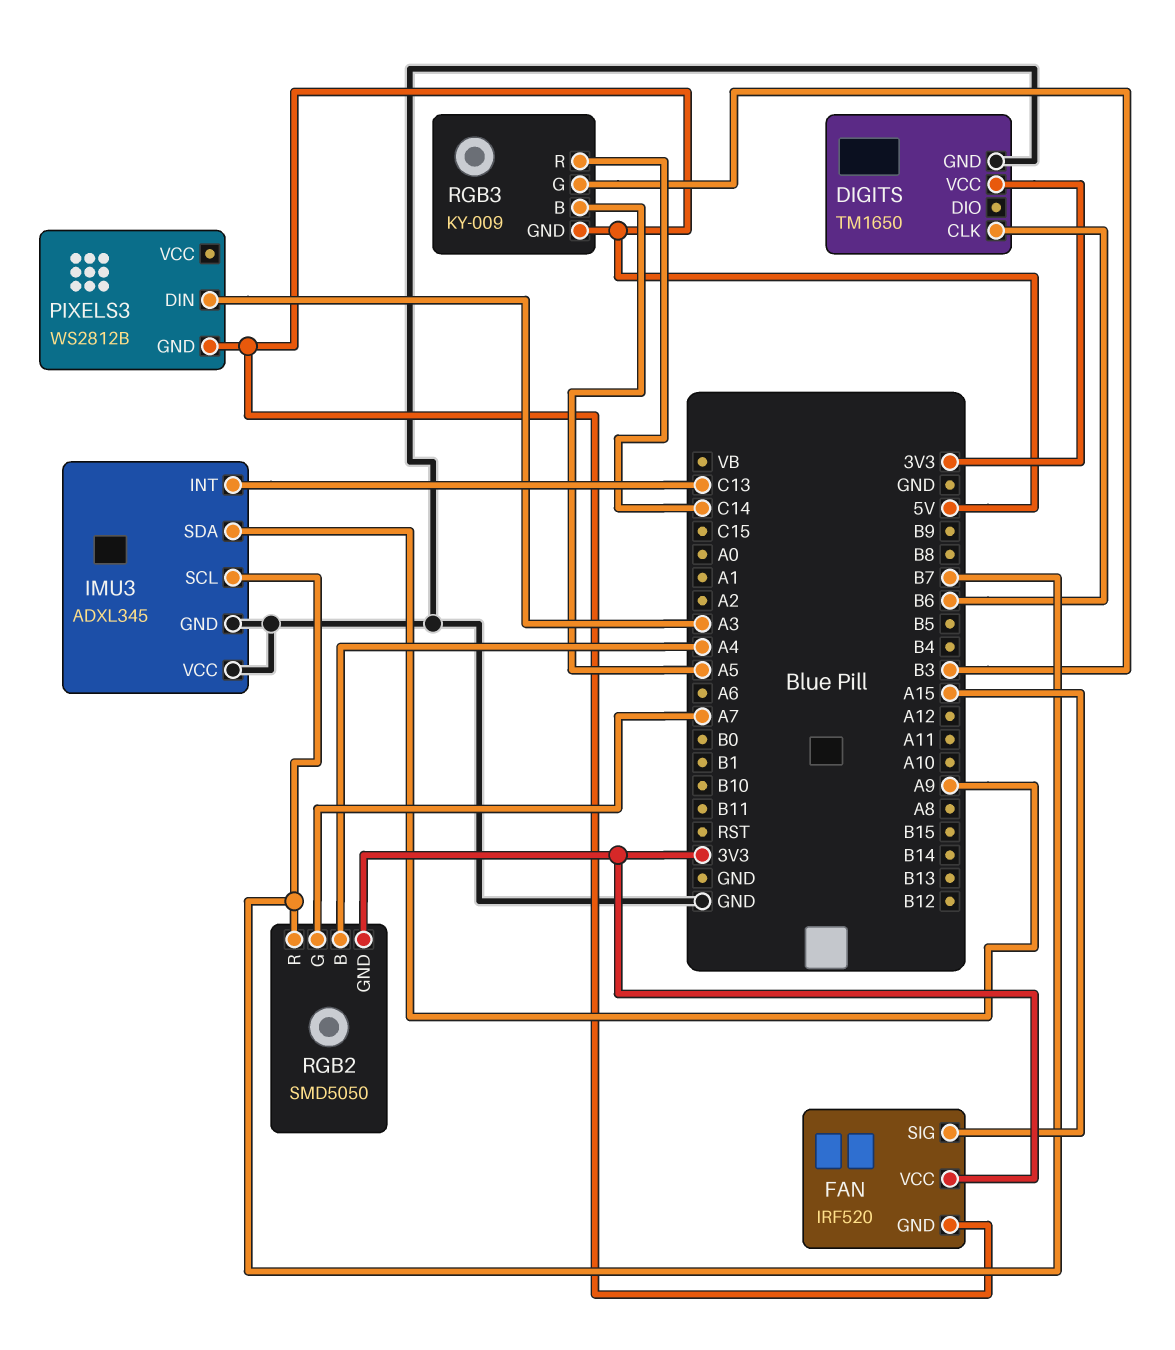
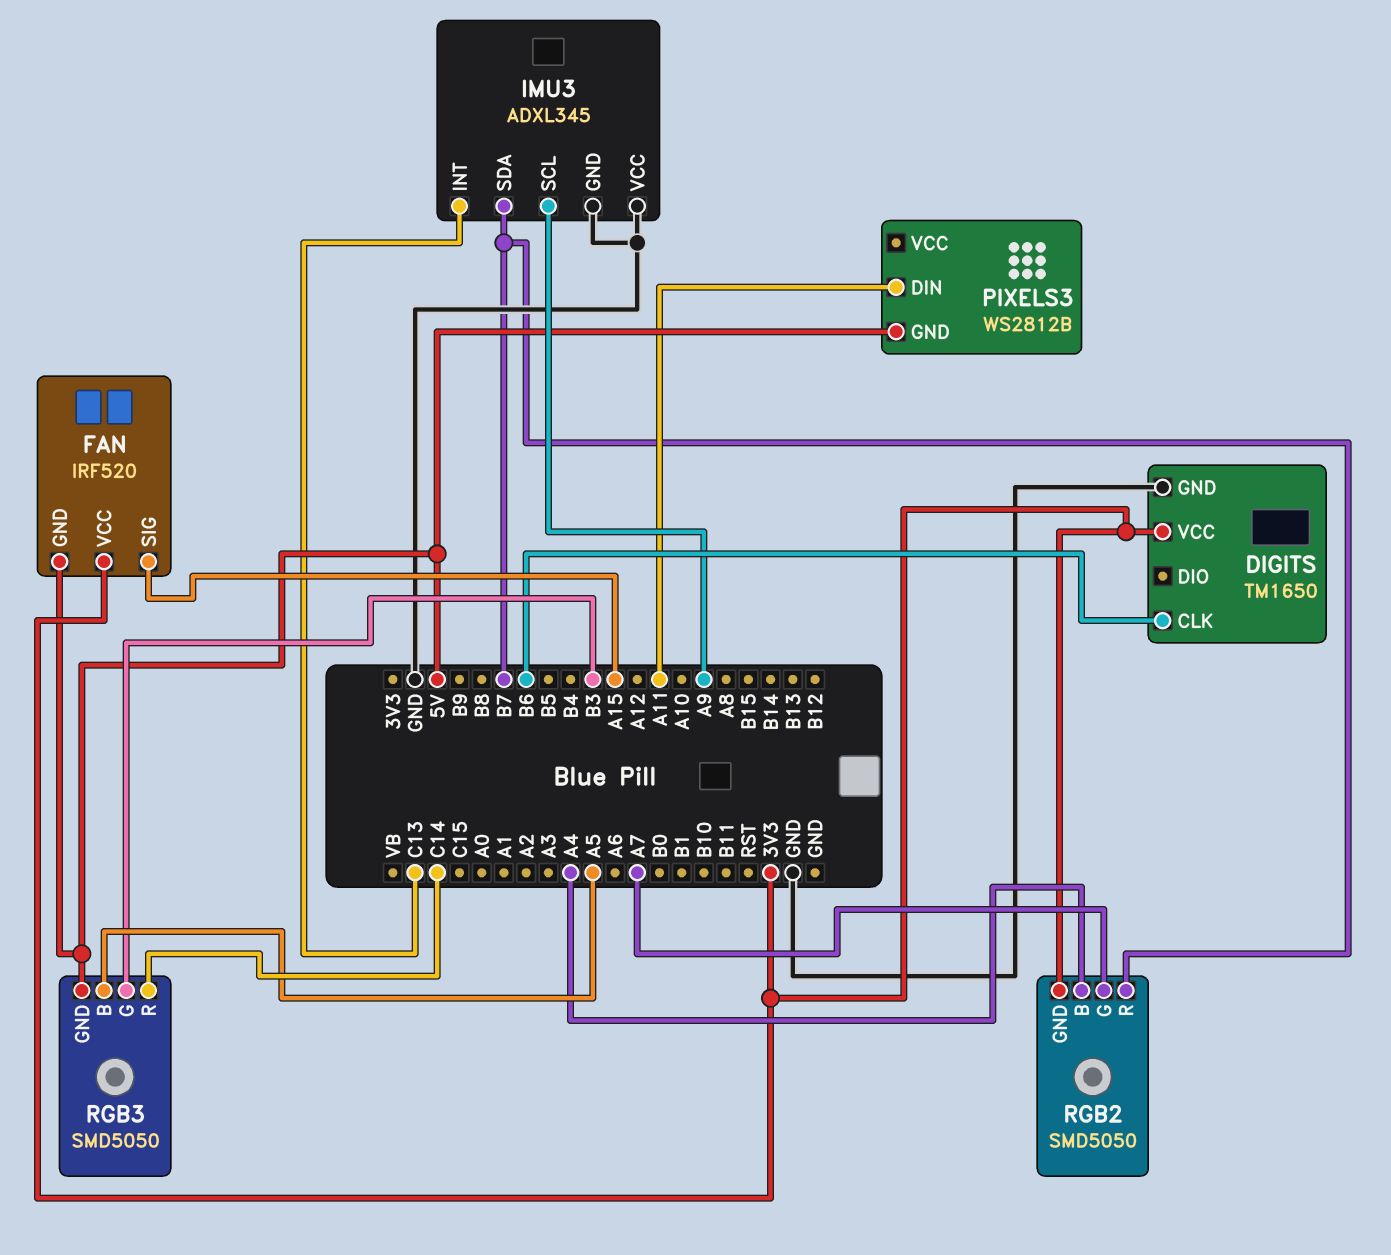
IMU3 pin SCL: B7 -> A9
IMU3 pin SDA: A9 -> B7
PIXELS3 pin DIN: A3 -> A11
RGB3: KY-009 -> SMD5050

